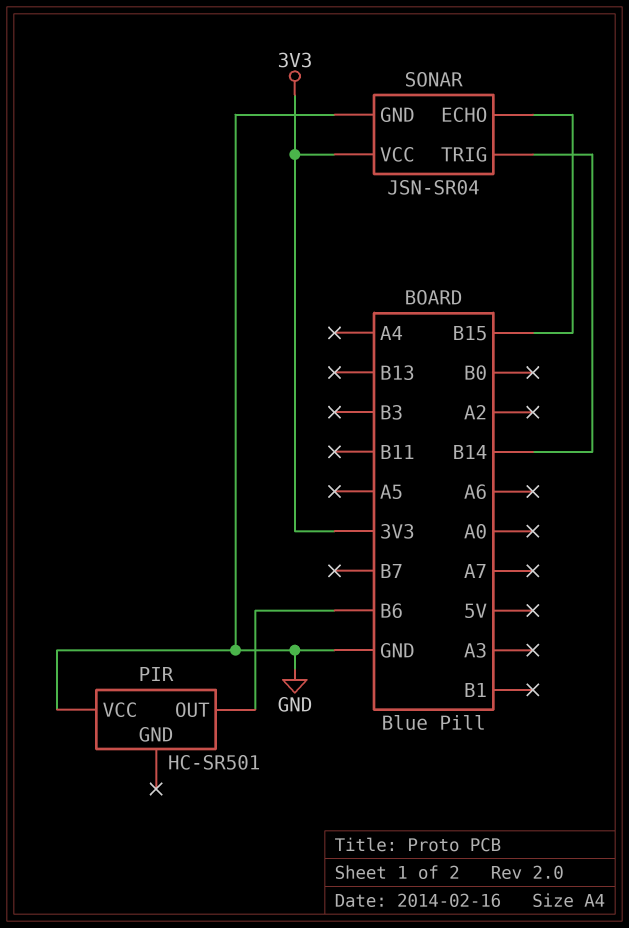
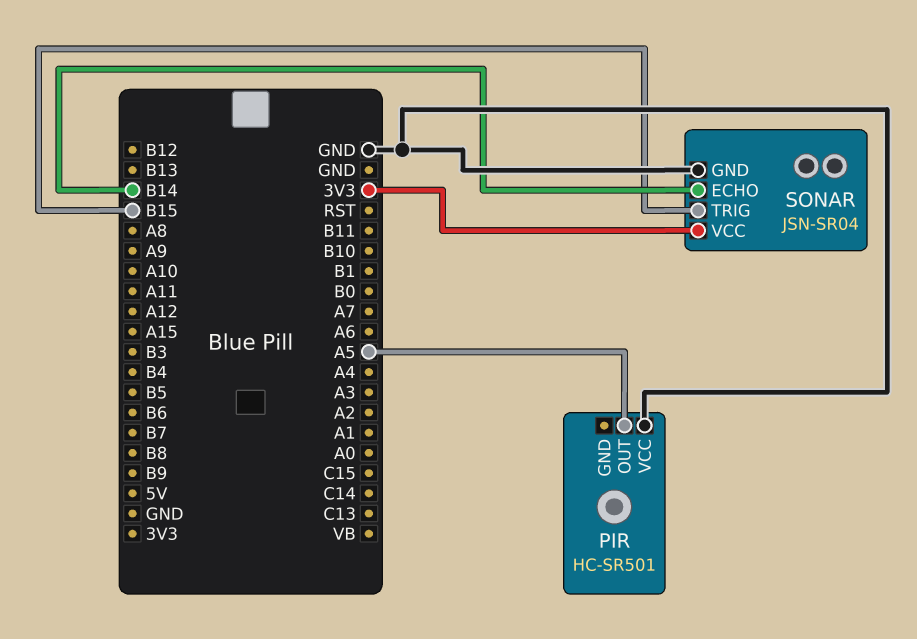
PIR pin OUT: B6 -> A5
SONAR pin ECHO: B15 -> B14
SONAR pin TRIG: B14 -> B15

